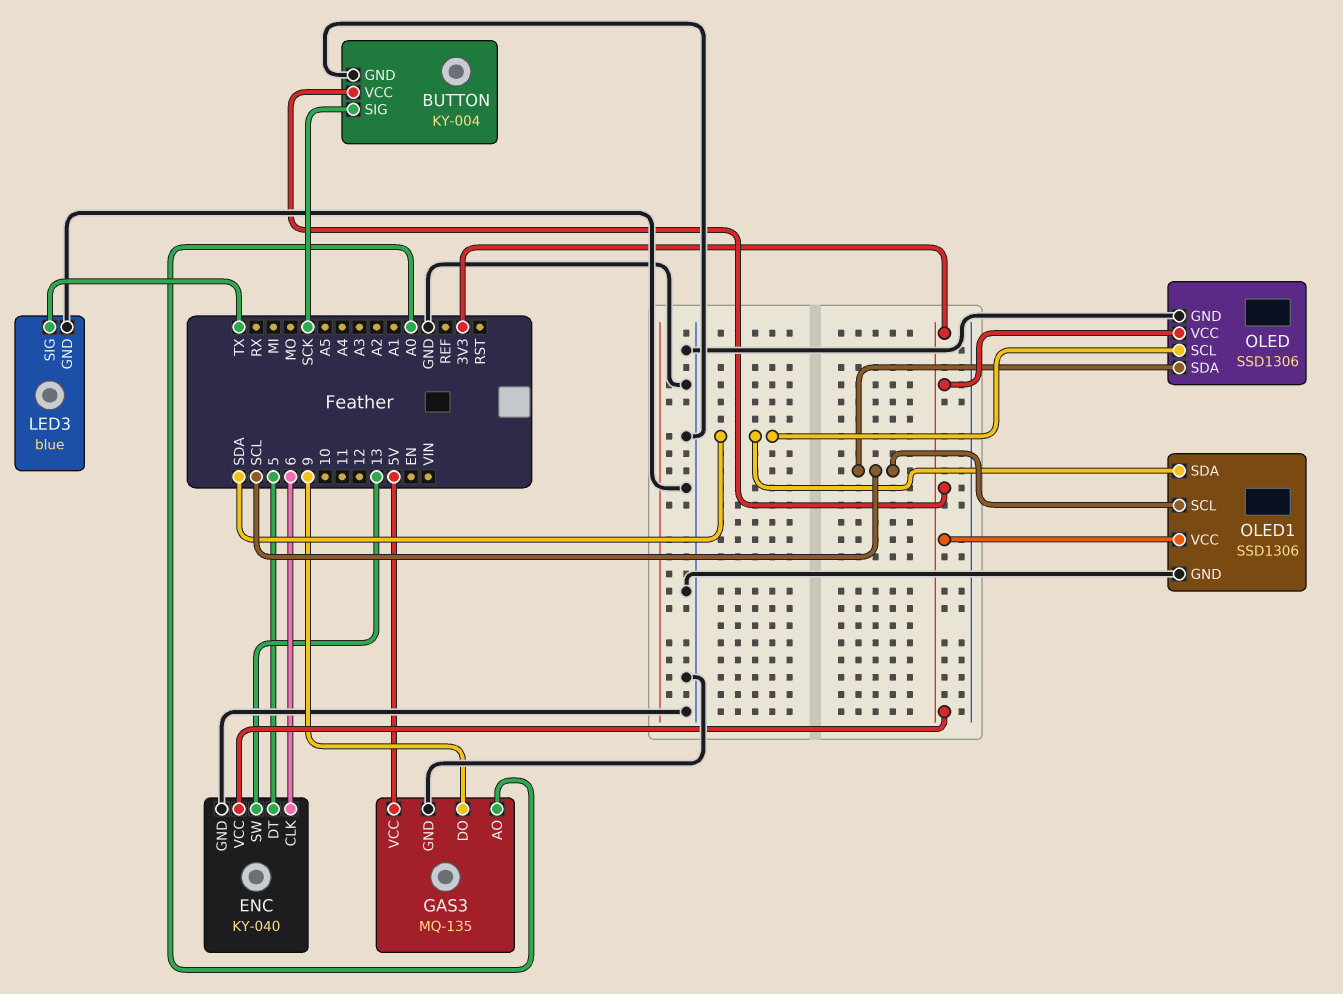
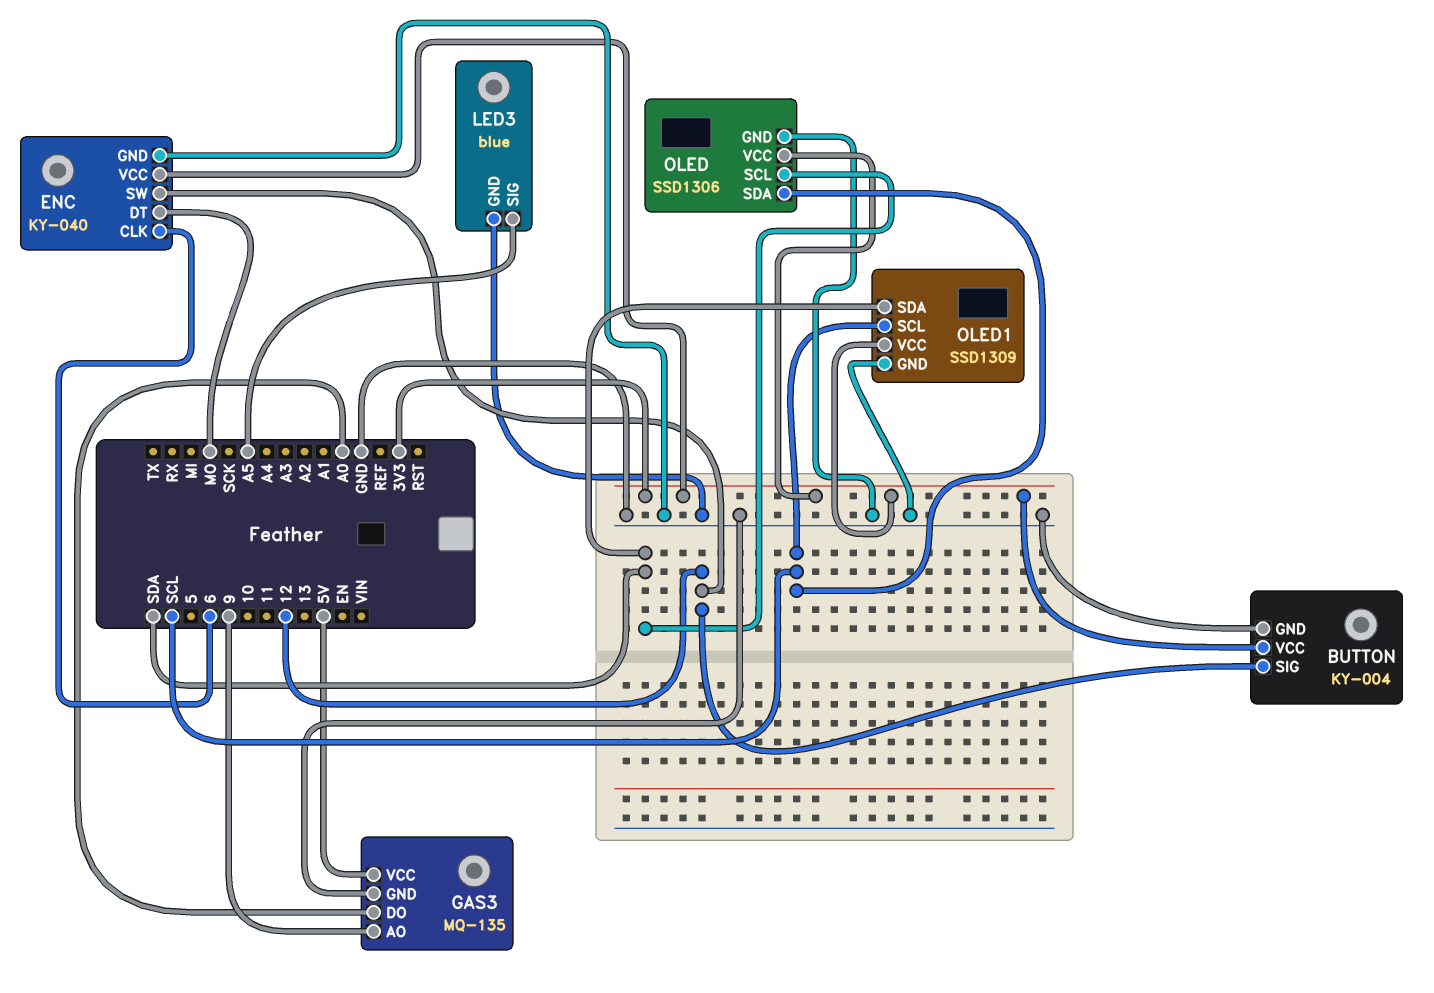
BUTTON pin SIG: SCK -> 12
ENC pin DT: 5 -> MO
ENC pin SW: 13 -> 12
GAS3 pin AO: A0 -> 9
GAS3 pin DO: 9 -> A0
LED3 pin SIG: TX -> A5
OLED1: SSD1306 -> SSD1309

